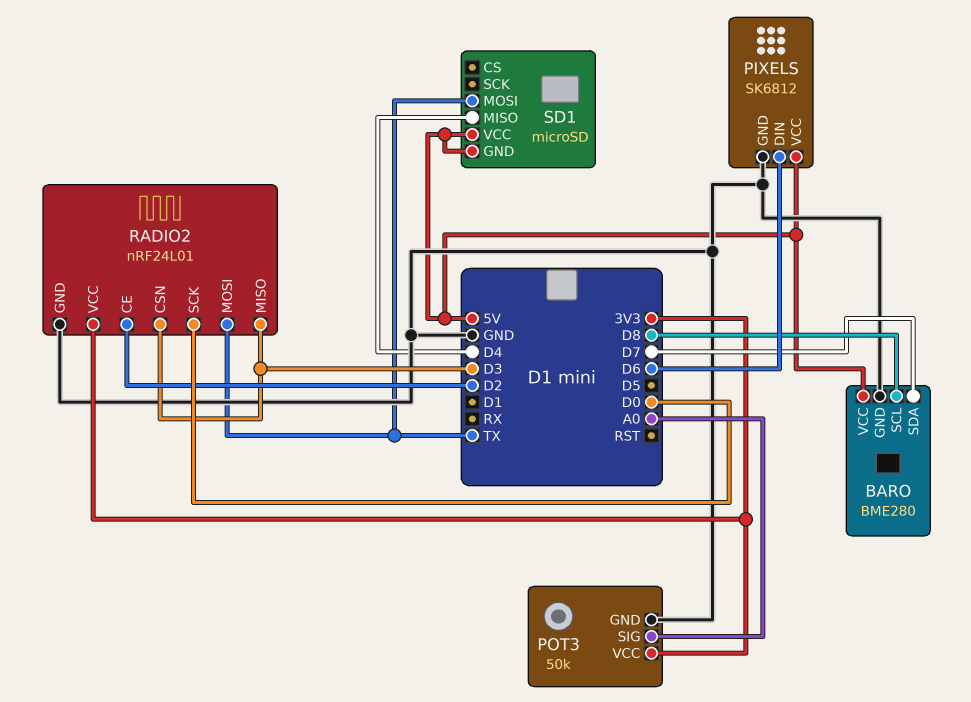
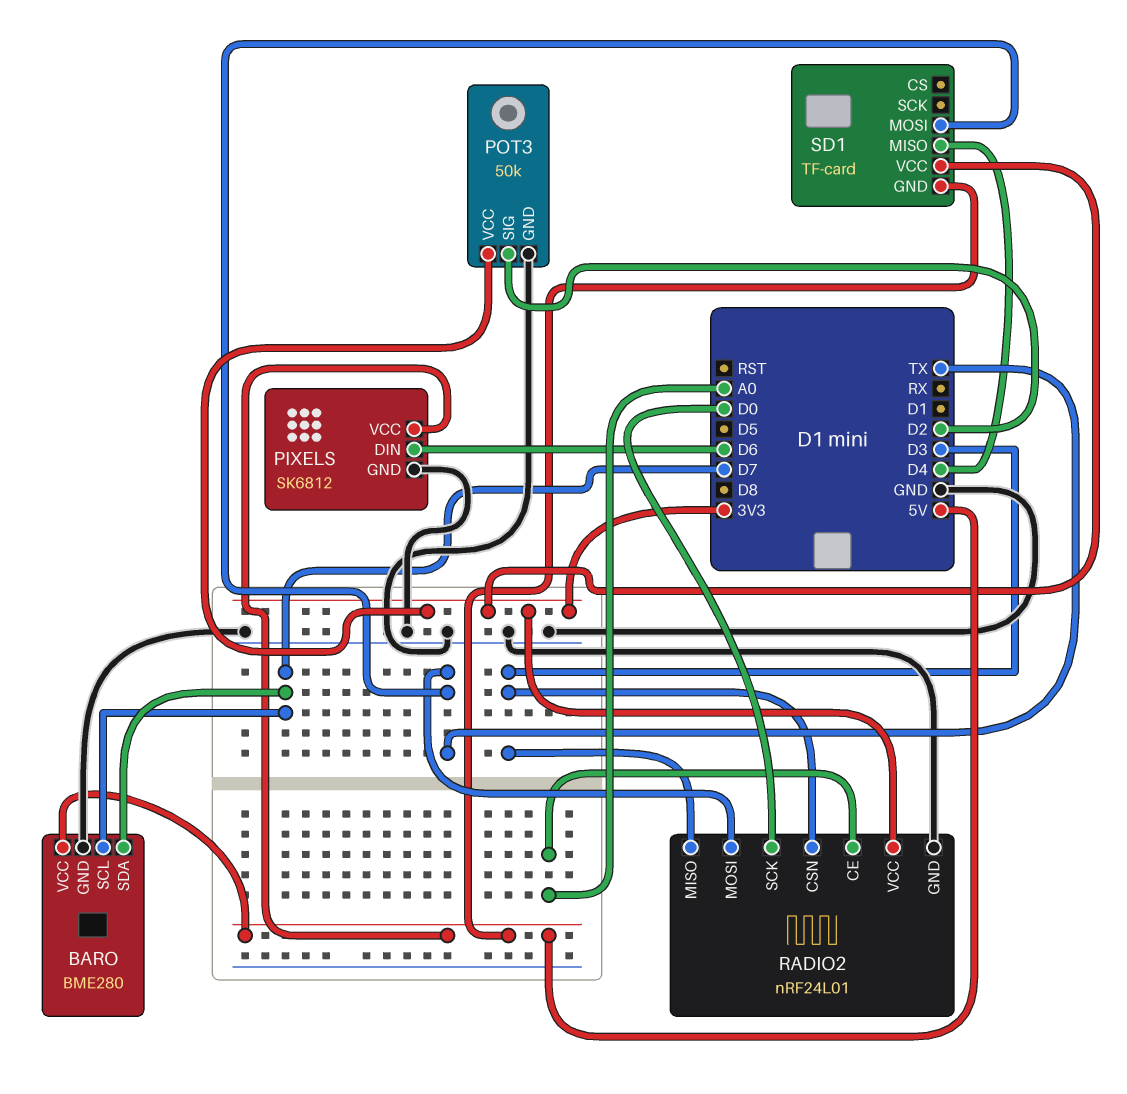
BARO pin SCL: D8 -> D7
POT3 pin SIG: A0 -> D2
RADIO2 pin CE: D2 -> A0
SD1: microSD -> TF-card
SD1 pin VCC: 5V -> 3V3

